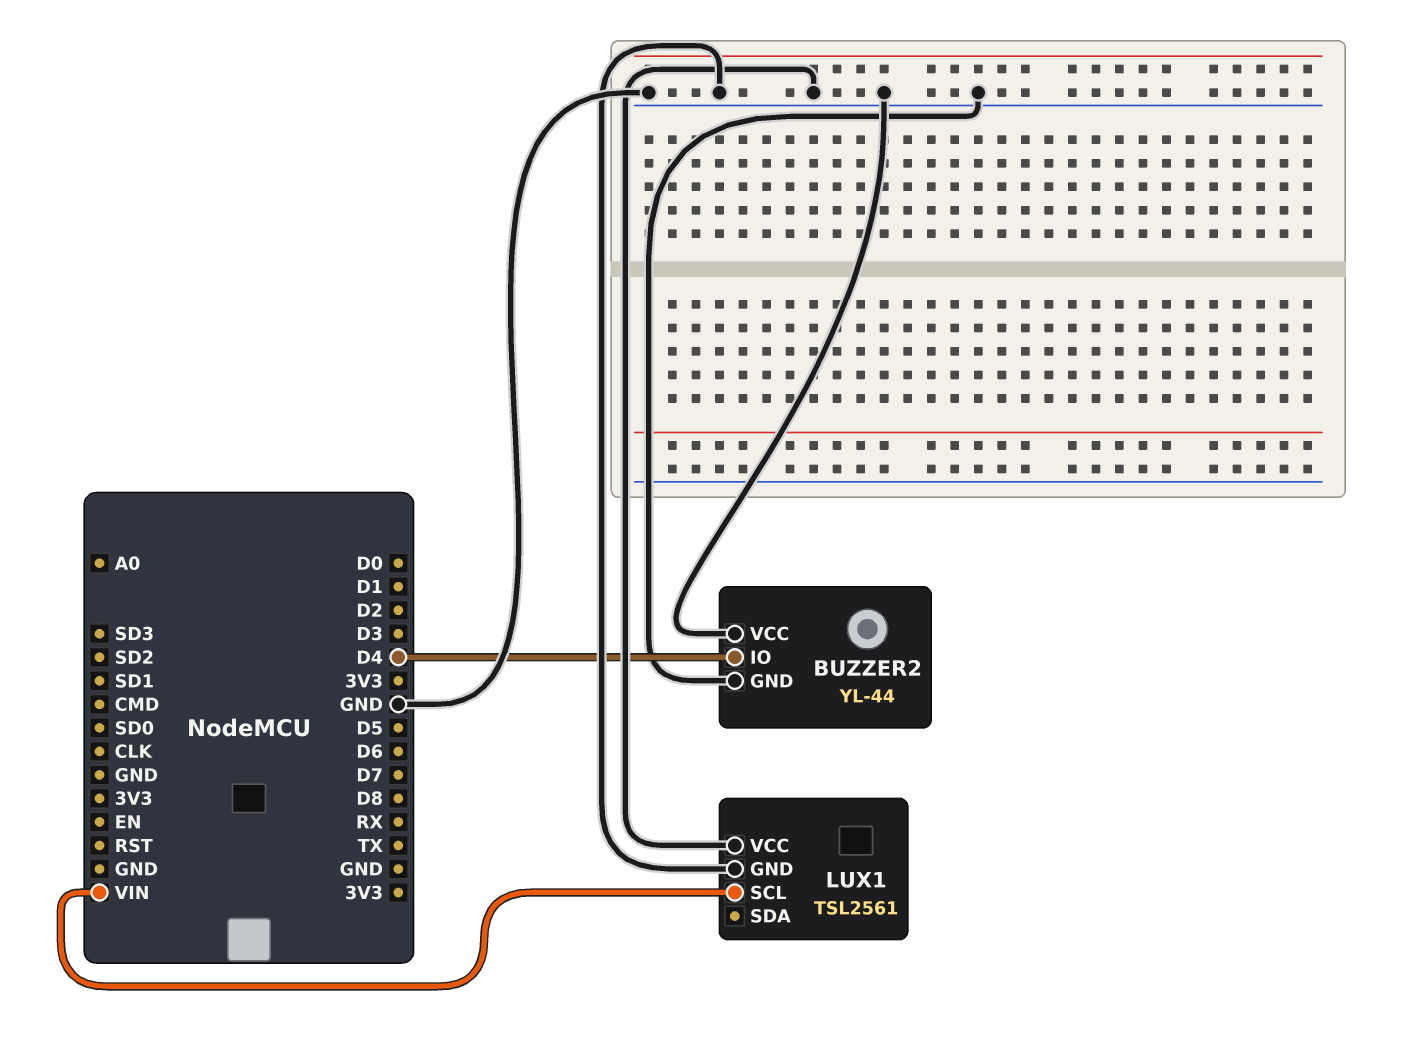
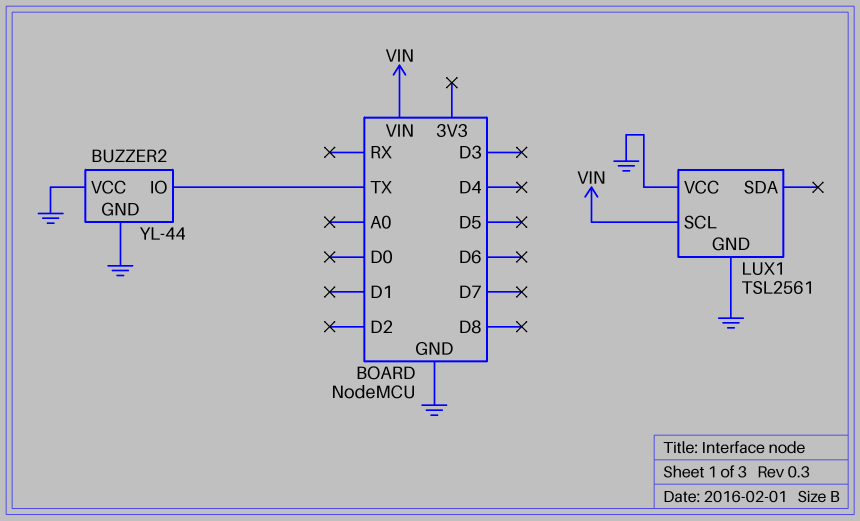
BUZZER2 pin IO: D4 -> TX

